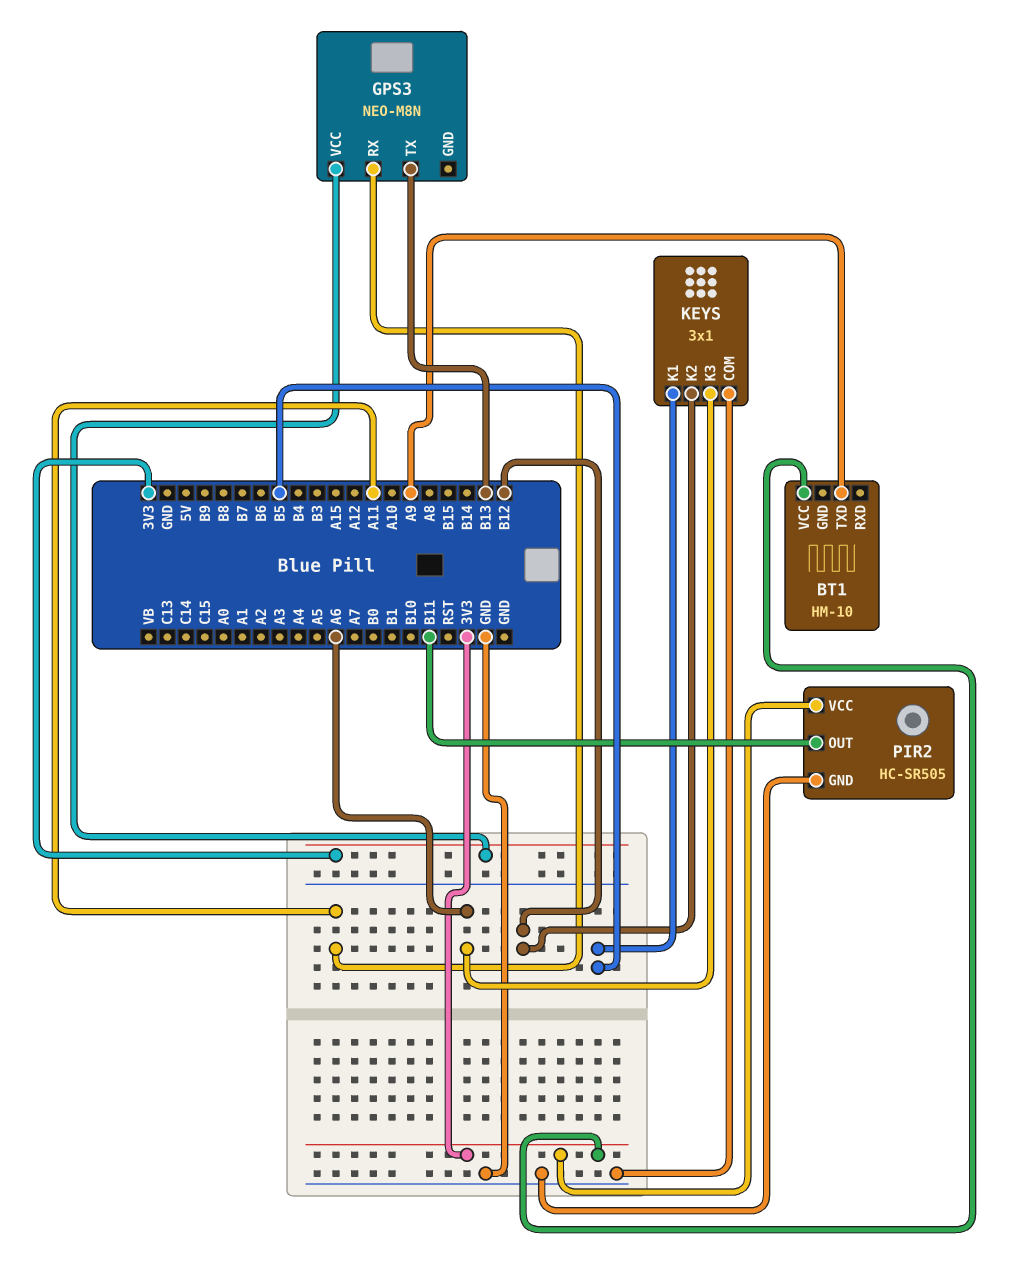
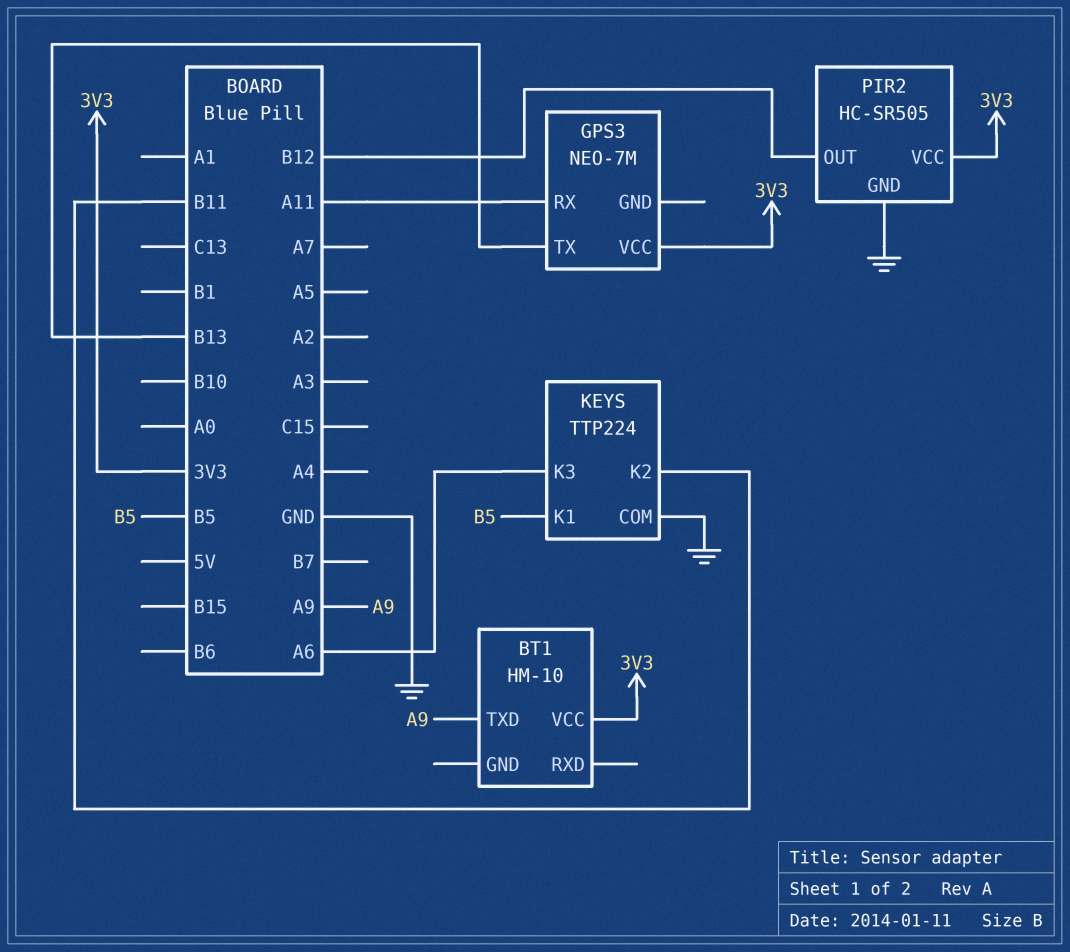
GPS3: NEO-M8N -> NEO-7M
KEYS: 3x1 -> TTP224
KEYS pin K2: B12 -> B11
PIR2 pin OUT: B11 -> B12

